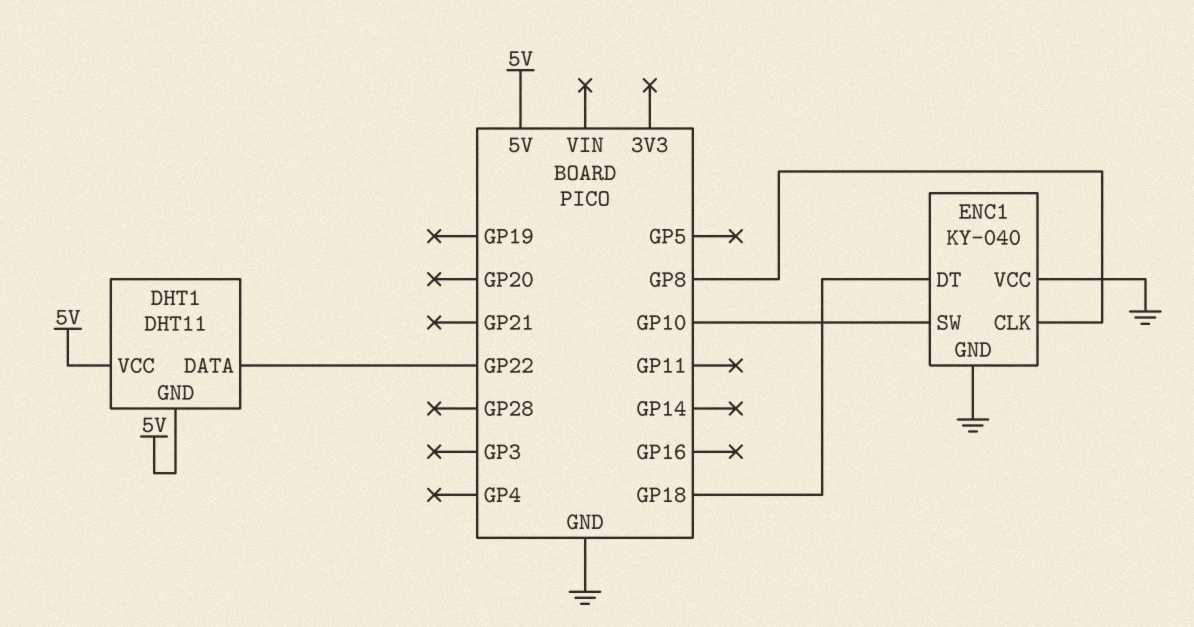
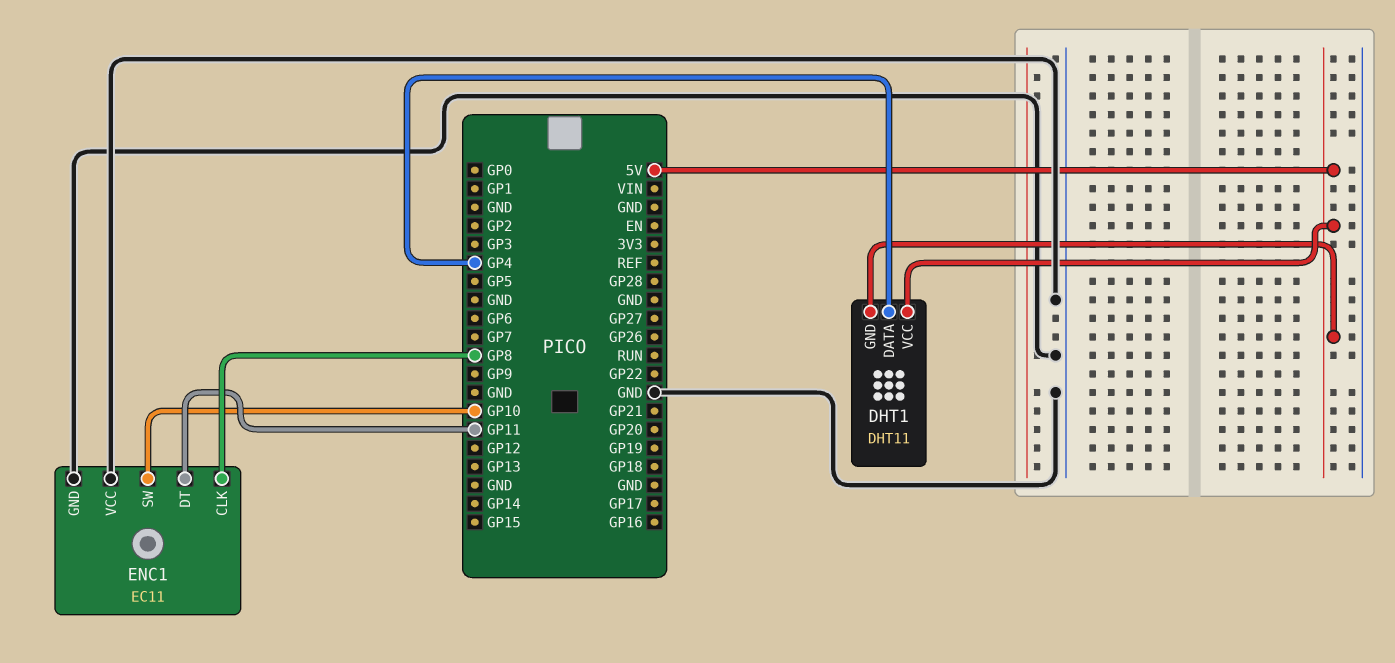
DHT1 pin DATA: GP22 -> GP4
ENC1: KY-040 -> EC11
ENC1 pin DT: GP18 -> GP11

